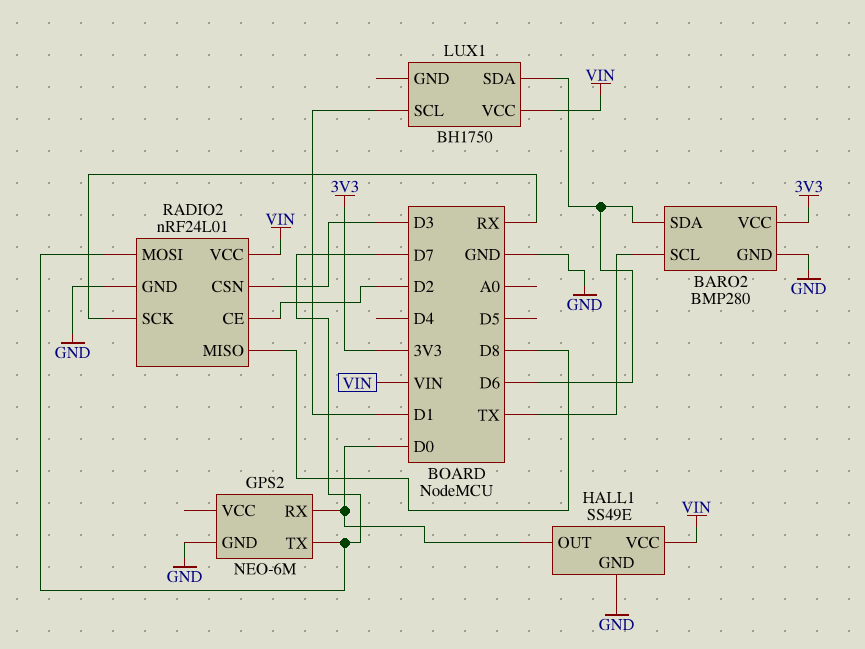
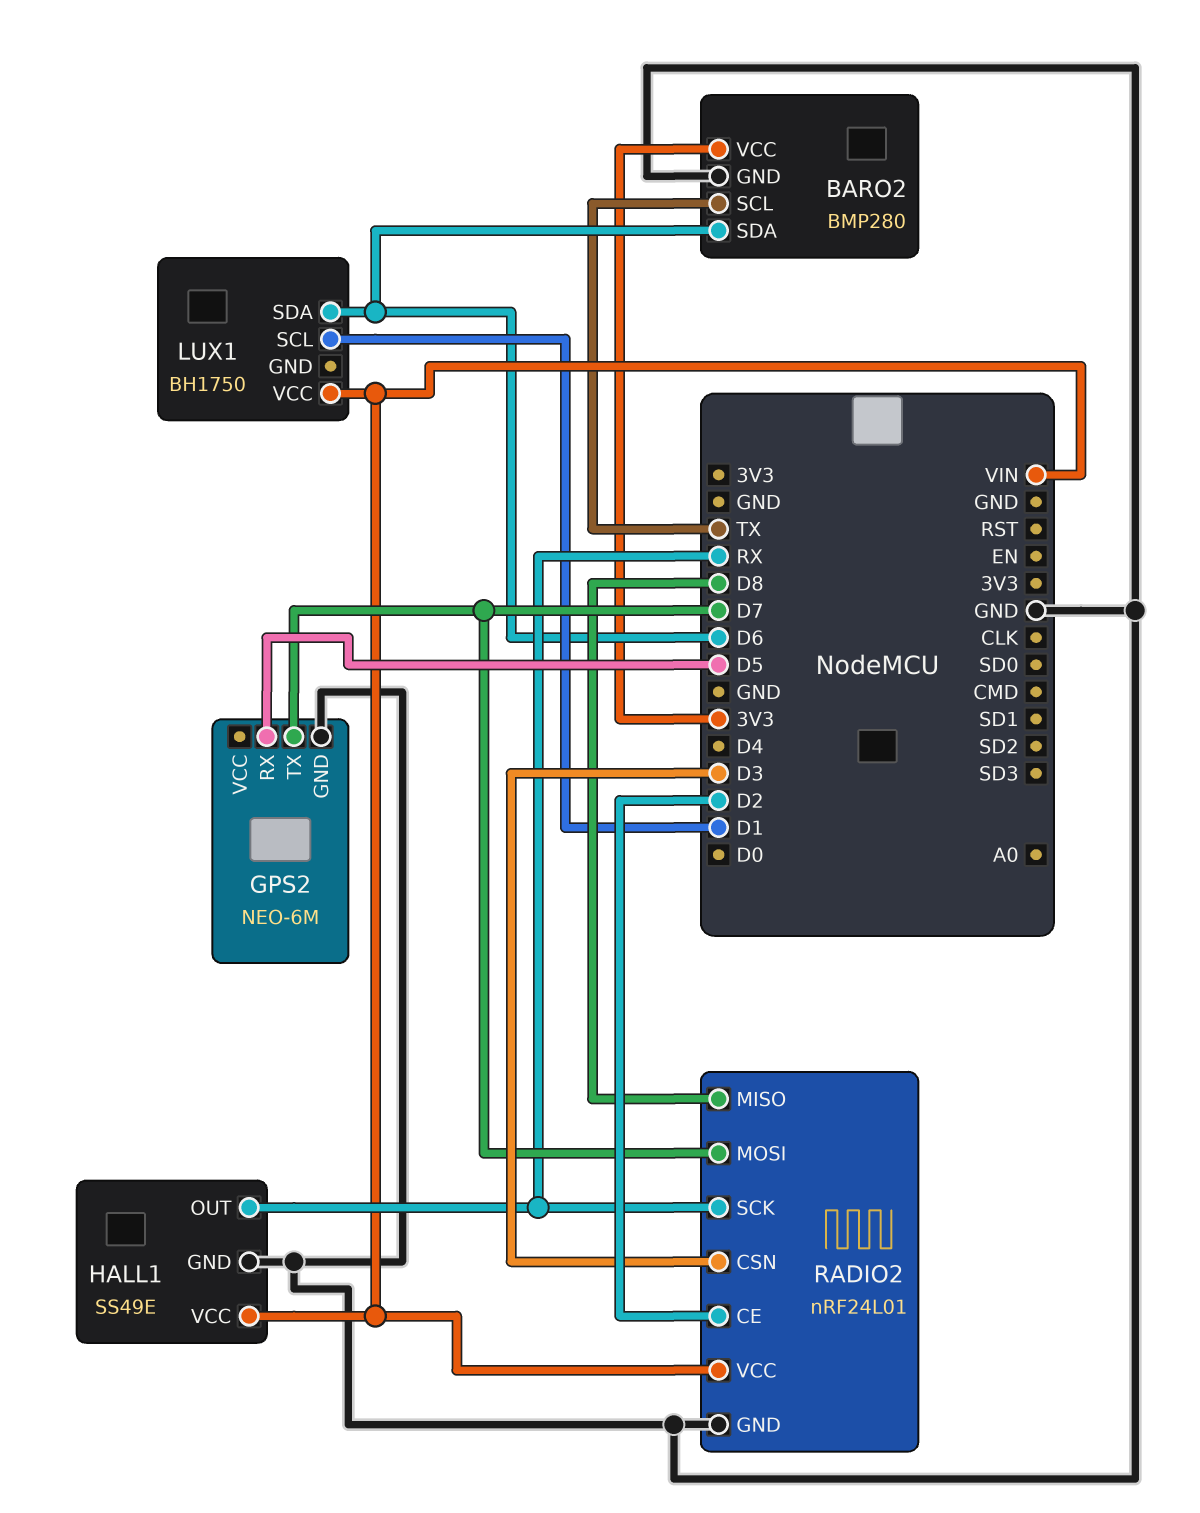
GPS2 pin RX: D0 -> D5
HALL1 pin OUT: D0 -> RX

